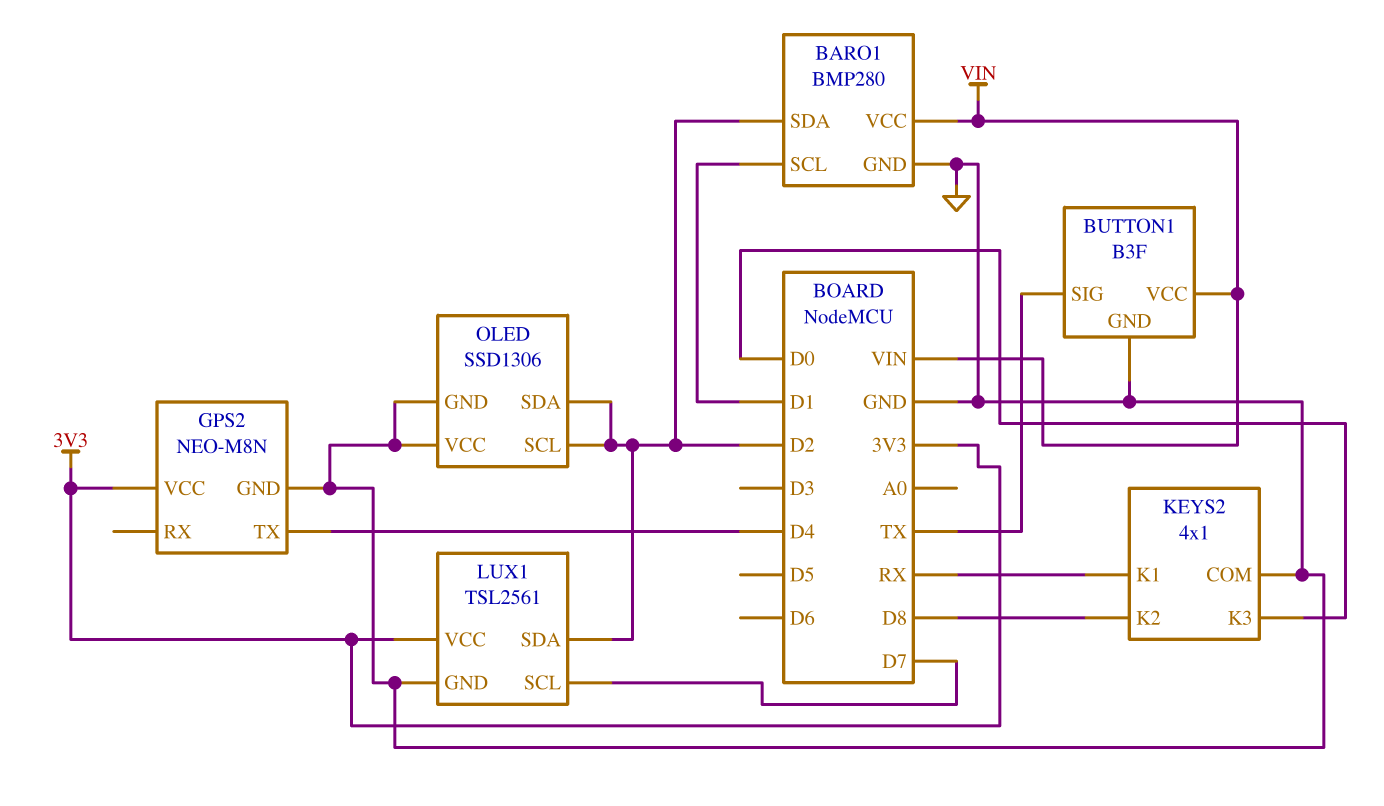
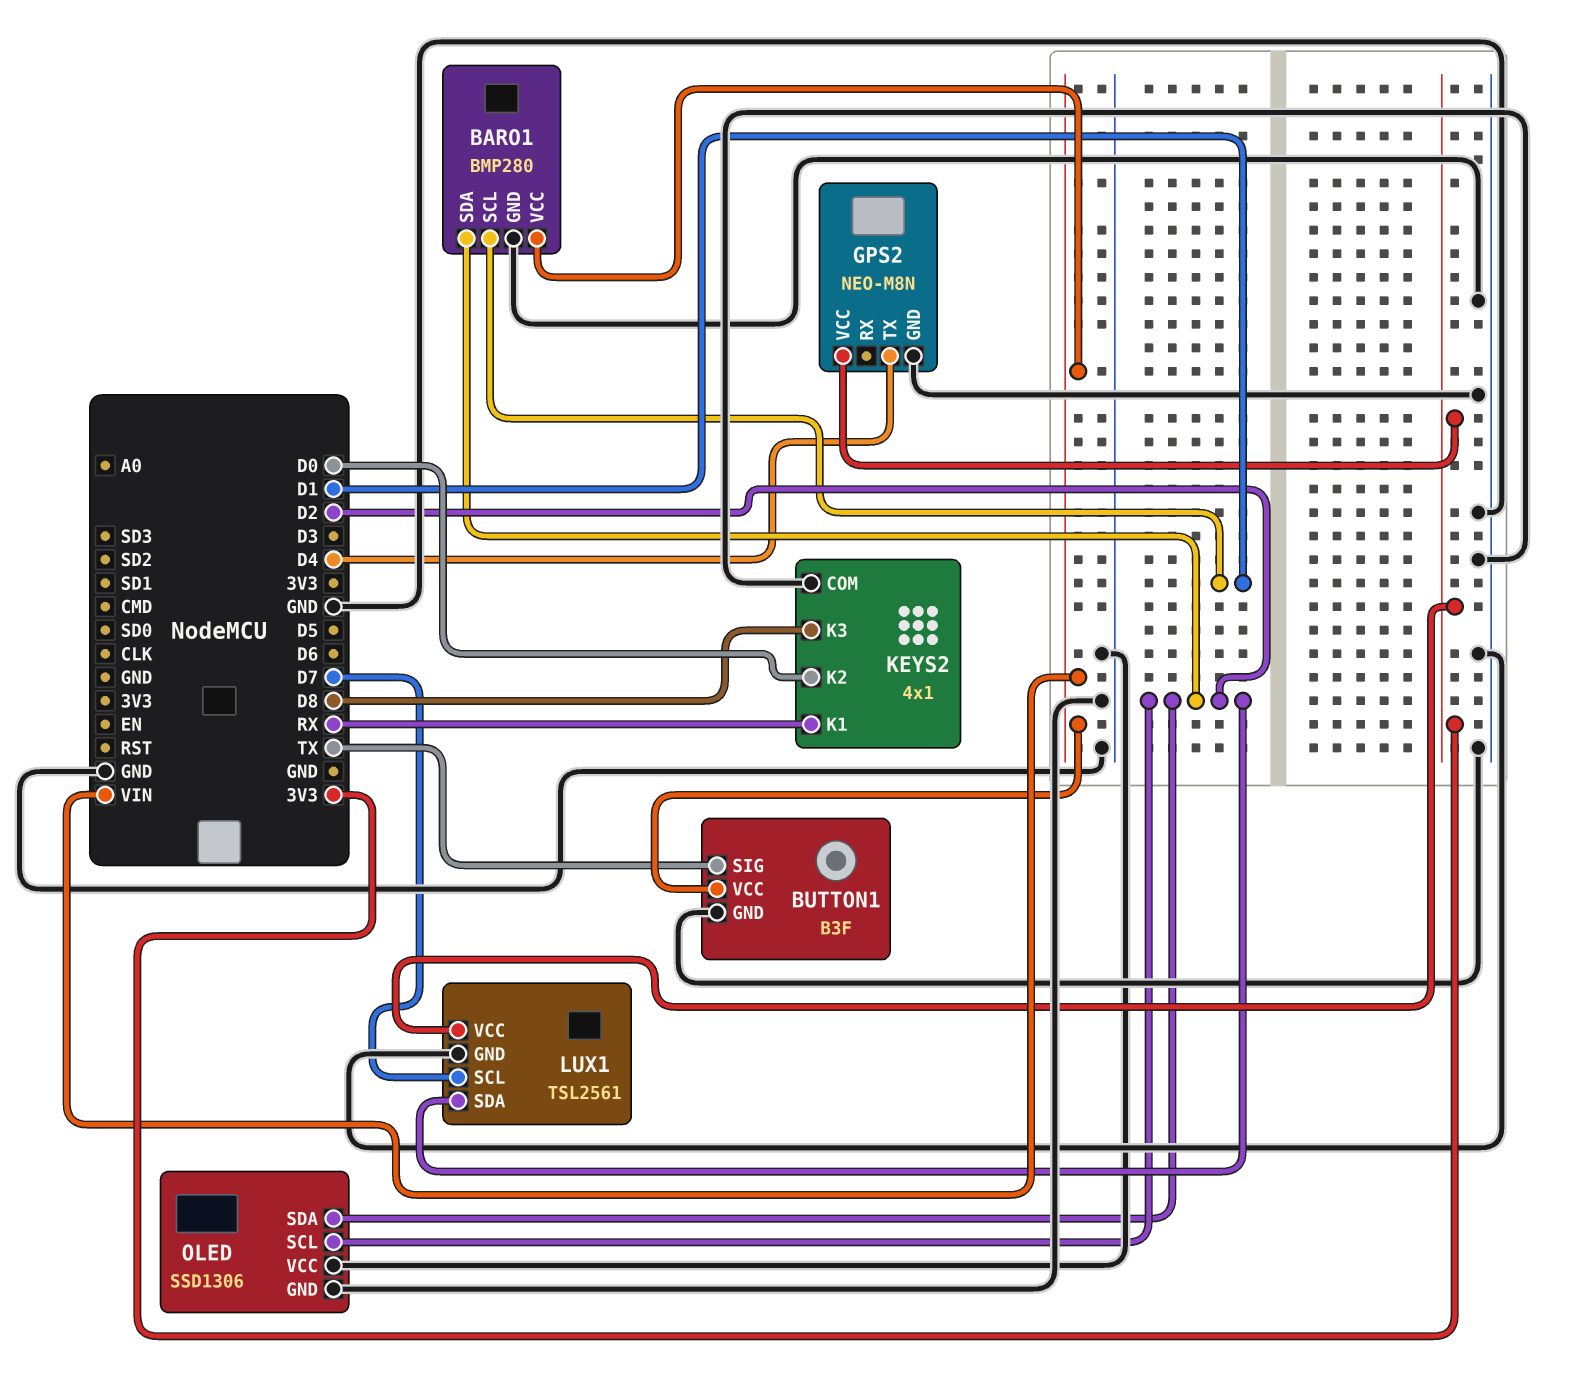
KEYS2 pin K2: D8 -> D0
KEYS2 pin K3: D0 -> D8

